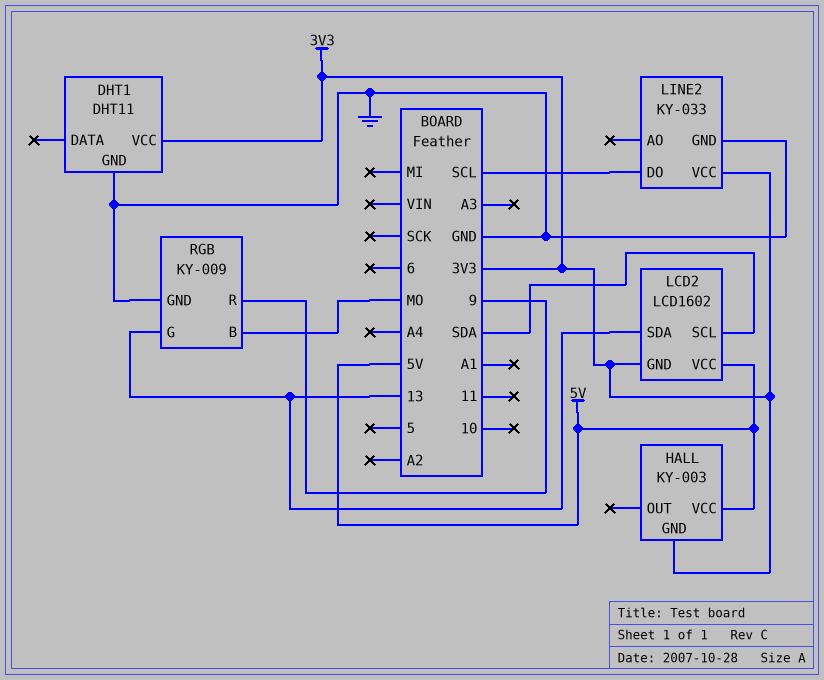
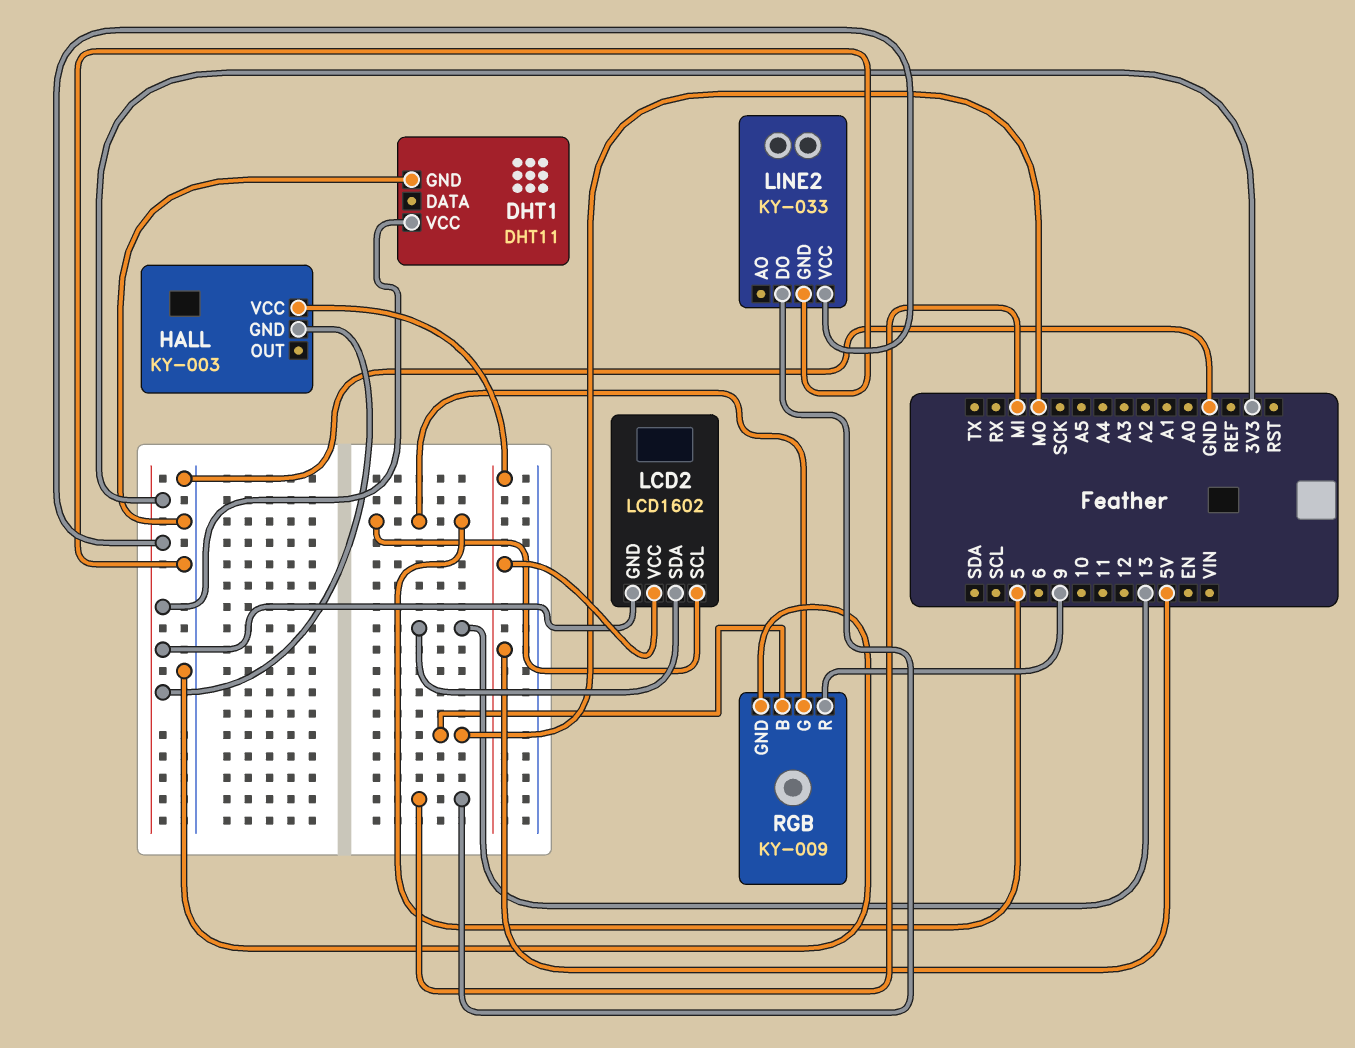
LCD2 pin SCL: SDA -> 5
LINE2 pin DO: SCL -> MI
RGB pin G: 13 -> 5

